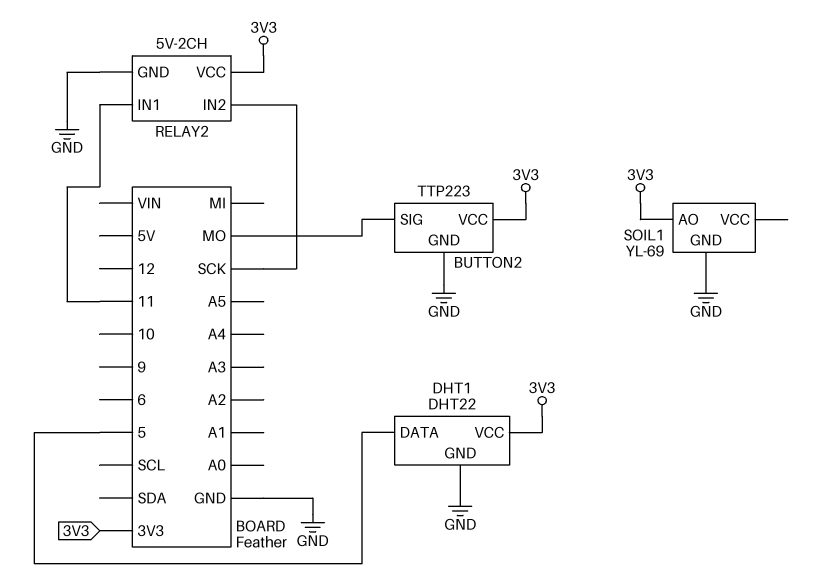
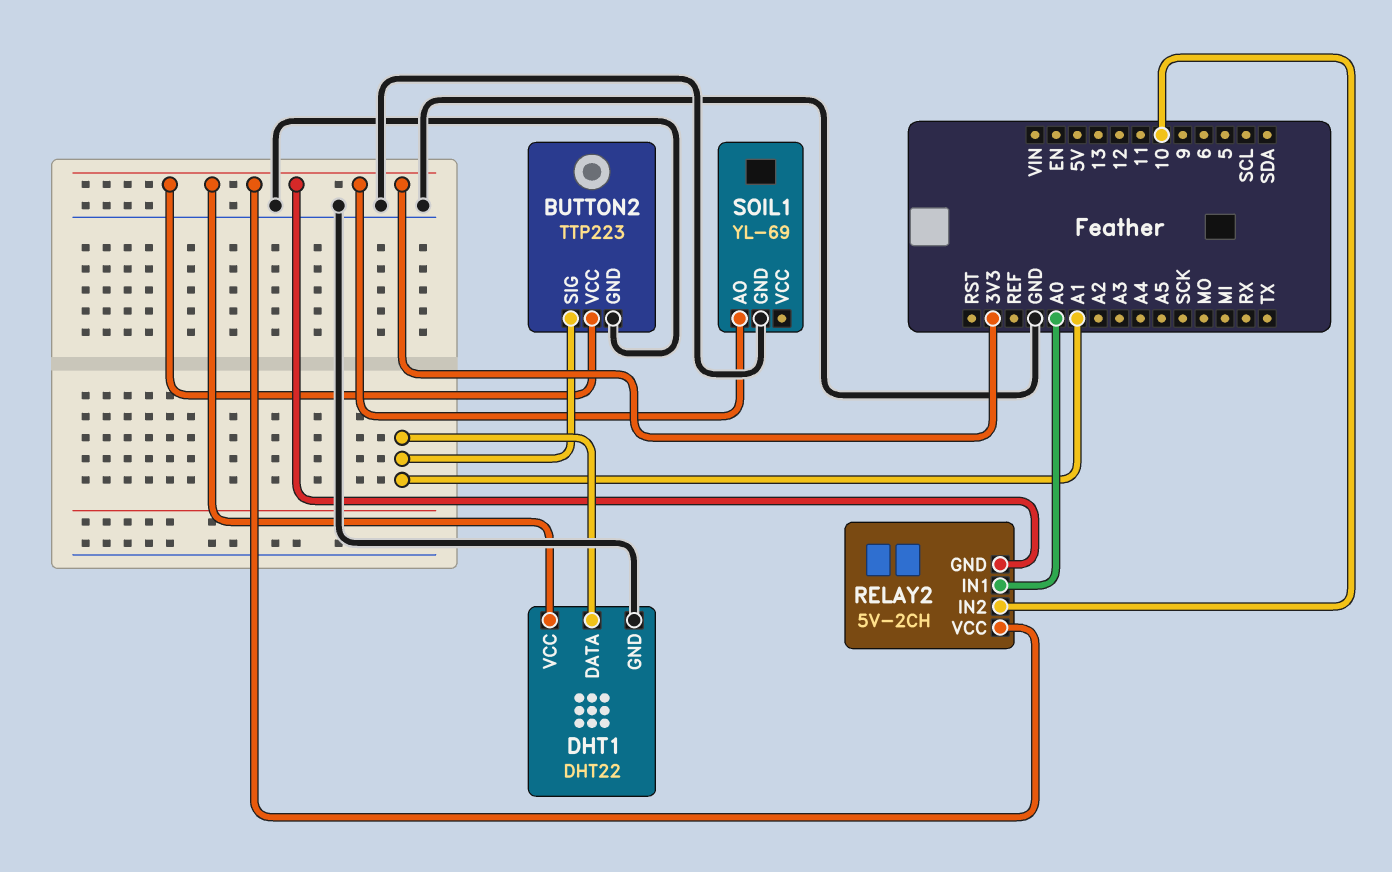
BUTTON2 pin SIG: MO -> A1
DHT1 pin DATA: 5 -> A1
RELAY2 pin GND: GND -> 3V3
RELAY2 pin IN1: 11 -> A0
RELAY2 pin IN2: SCK -> 10

